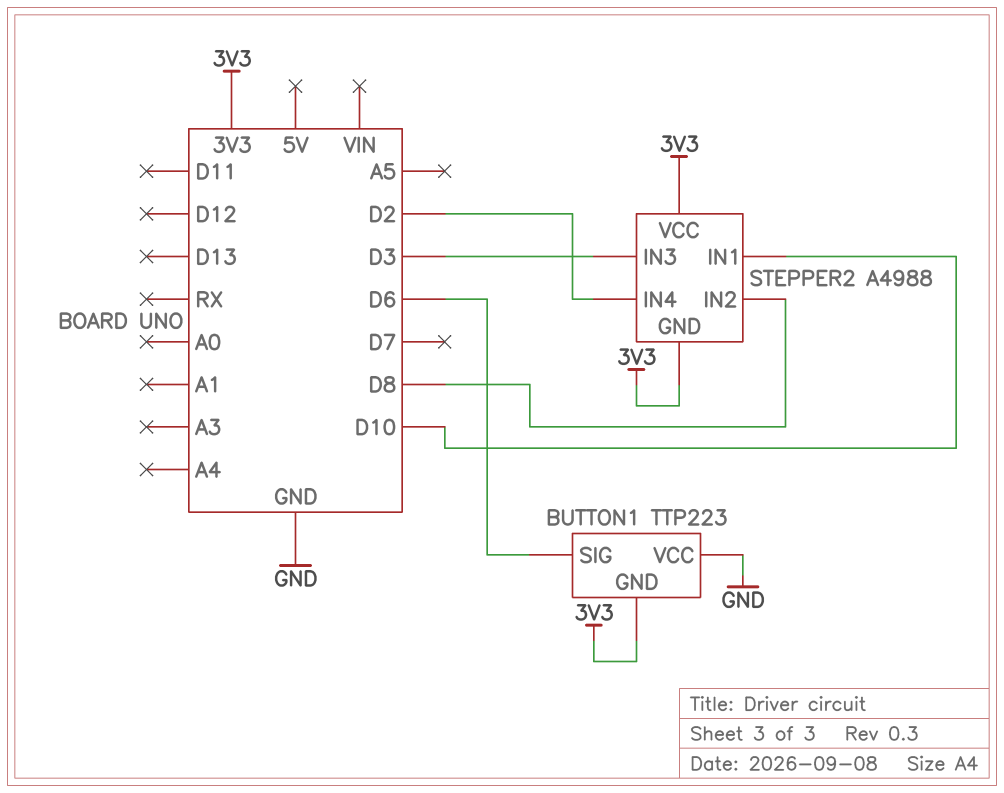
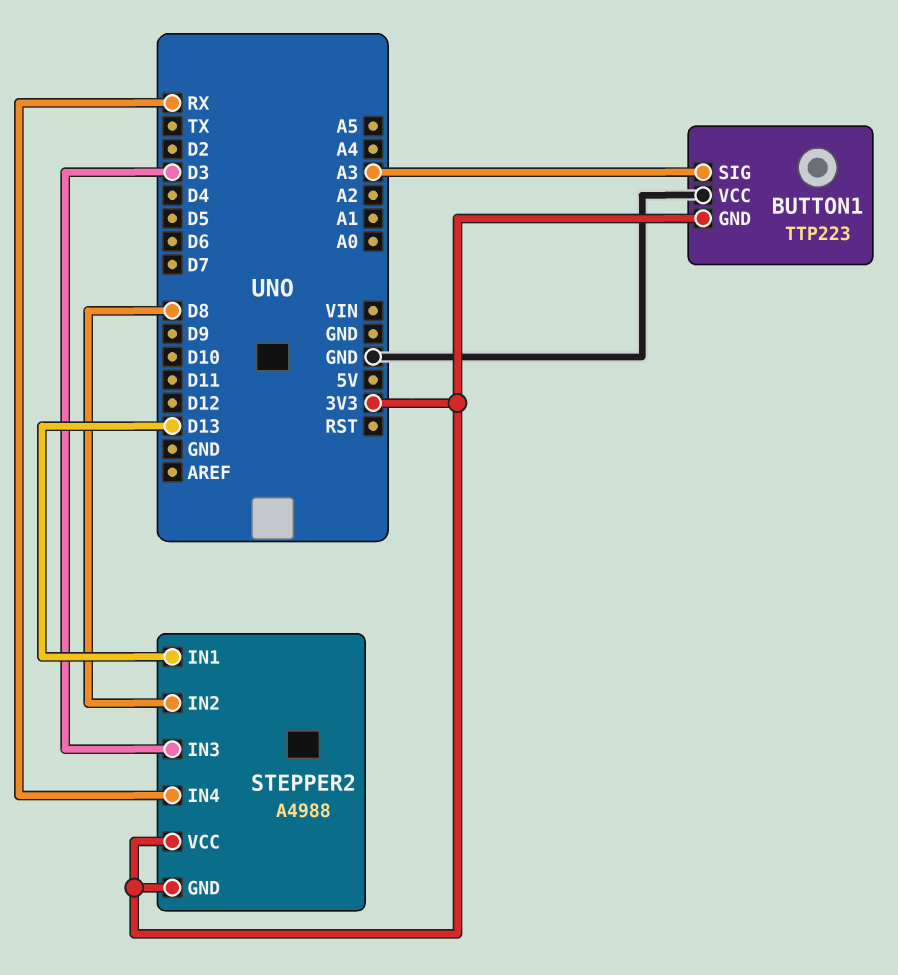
BUTTON1 pin SIG: D6 -> A3
STEPPER2 pin IN1: D10 -> D13
STEPPER2 pin IN4: D2 -> RX

